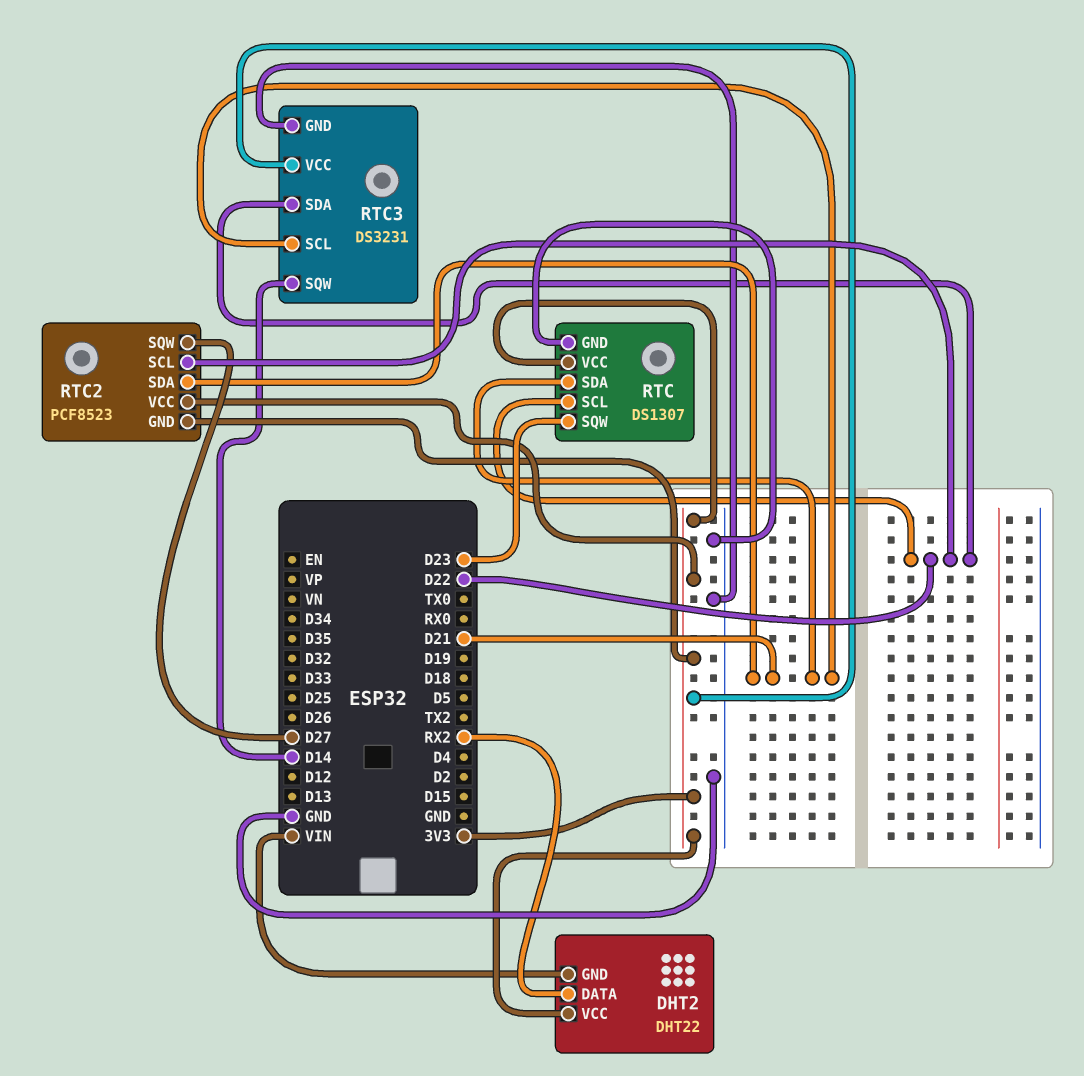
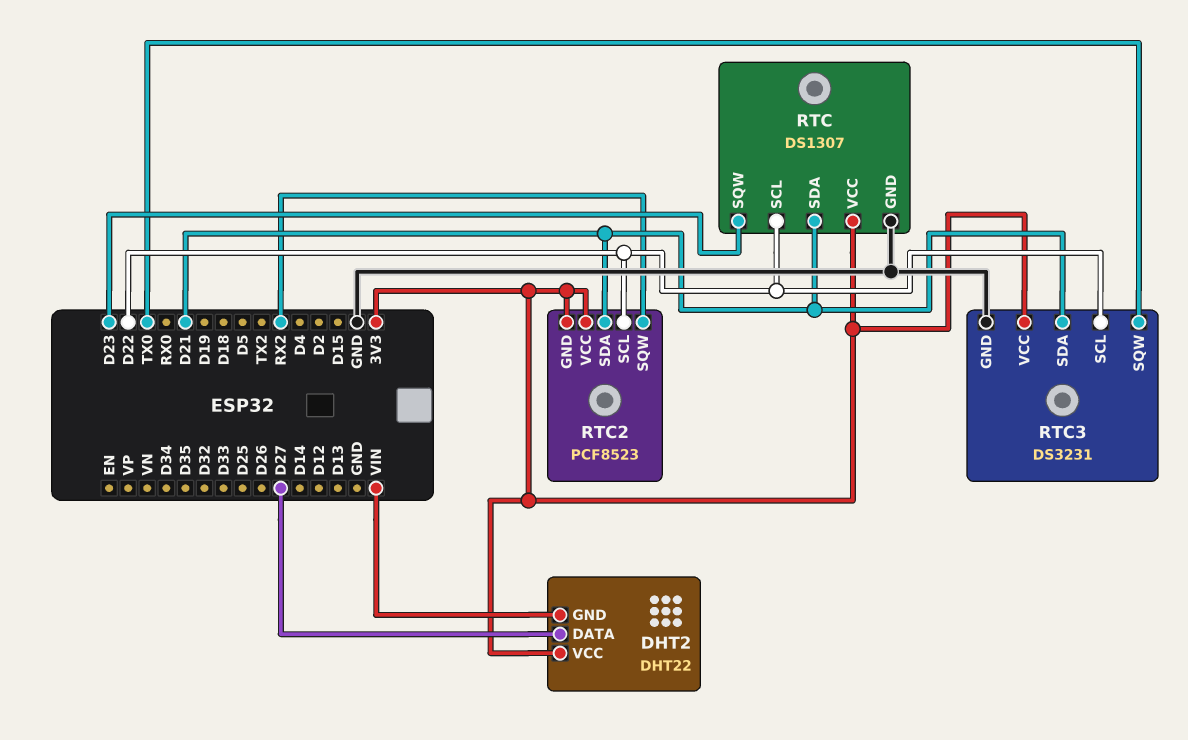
DHT2 pin DATA: RX2 -> D27
RTC2 pin SQW: D27 -> RX2
RTC3 pin SCL: D21 -> D22
RTC3 pin SDA: D22 -> D21
RTC3 pin SQW: D14 -> TX0

